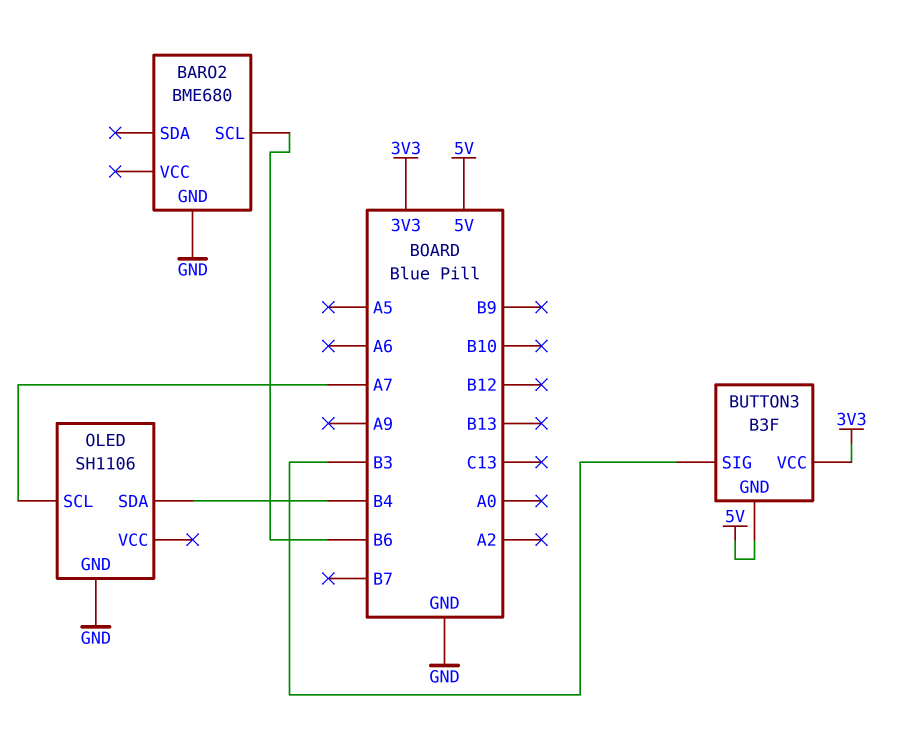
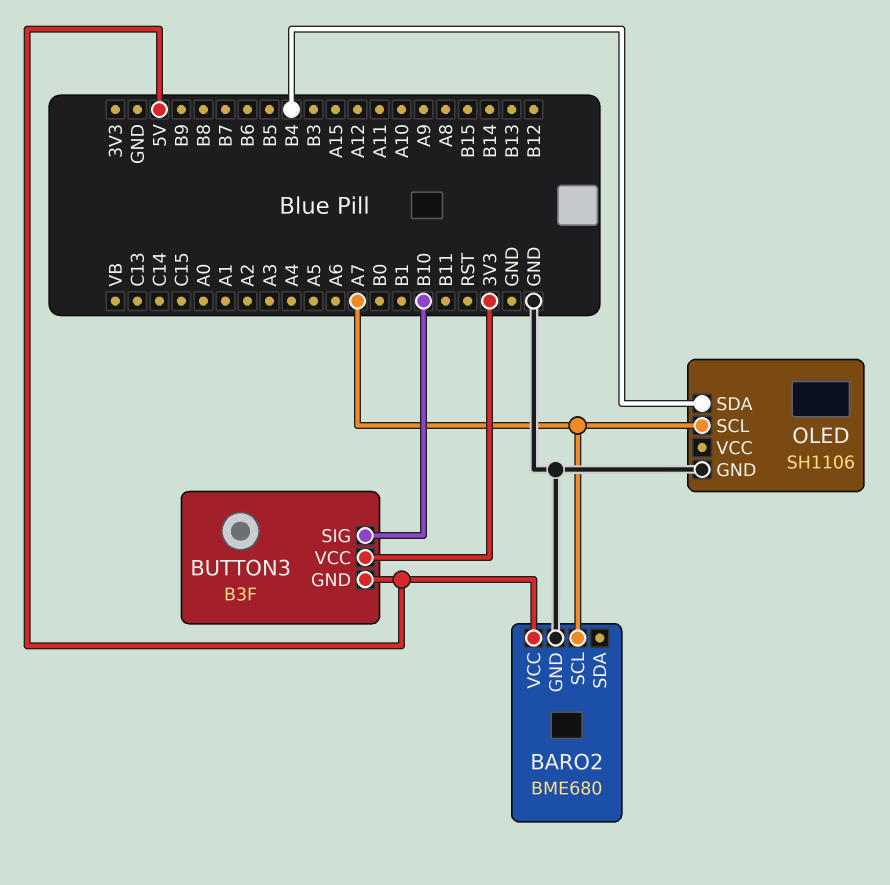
BARO2 pin SCL: B6 -> A7
BARO2 pin VCC: none -> 5V
BUTTON3 pin SIG: B3 -> B10

